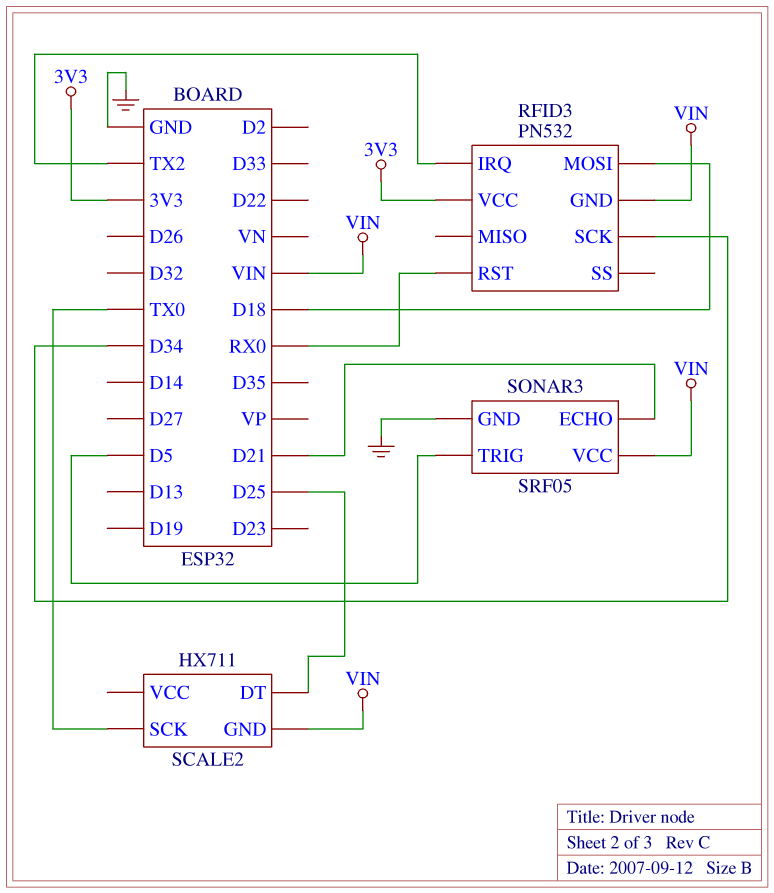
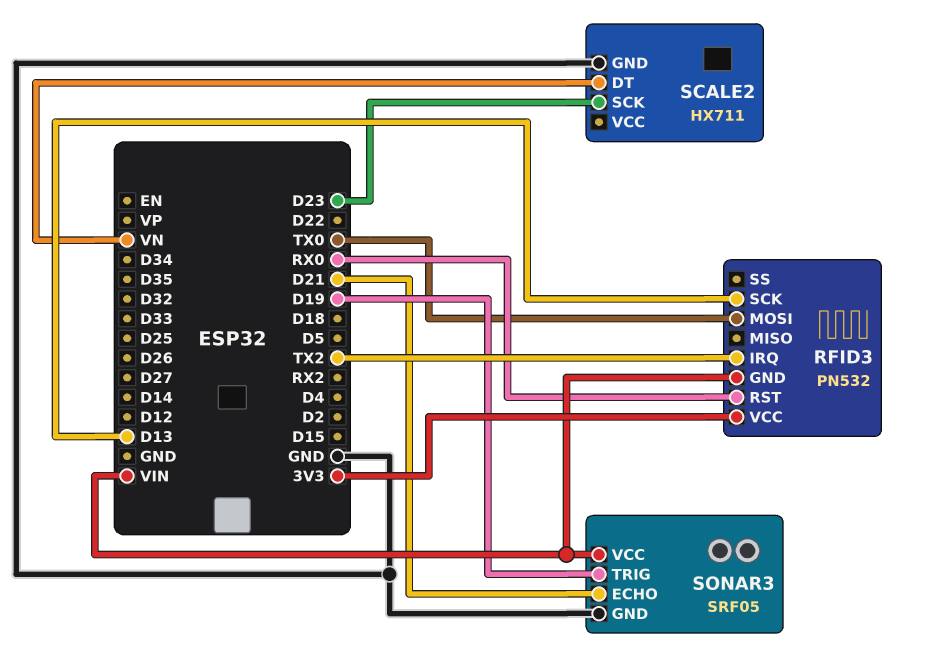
RFID3 pin MOSI: D18 -> TX0
RFID3 pin SCK: D34 -> D13
SCALE2 pin DT: D25 -> VN
SCALE2 pin GND: VIN -> GND
SCALE2 pin SCK: TX0 -> D23
SONAR3 pin TRIG: D5 -> D19

